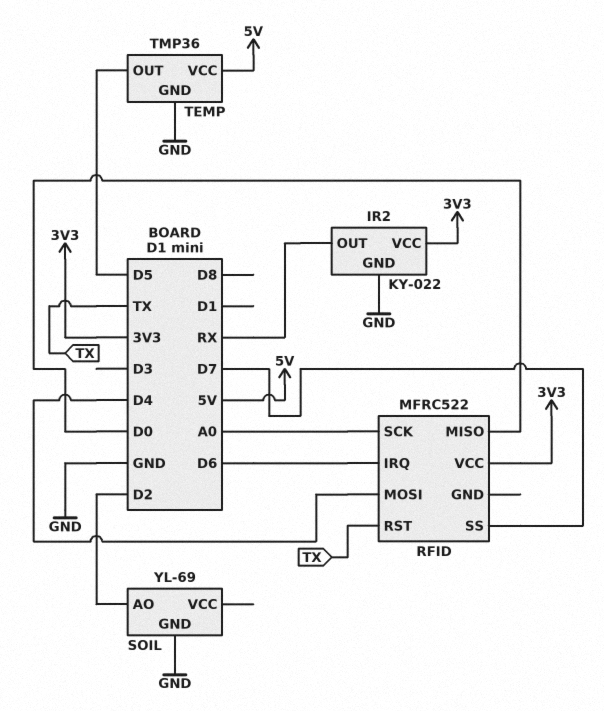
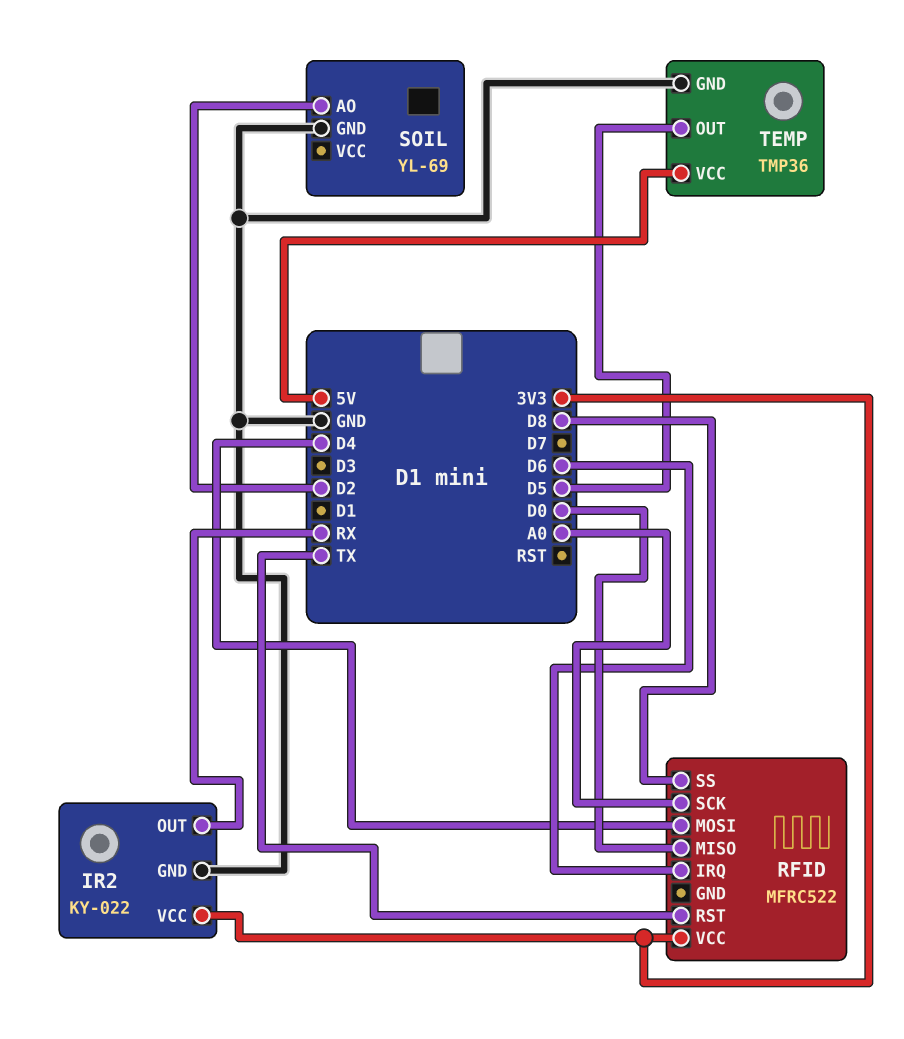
RFID pin SS: D7 -> D8

